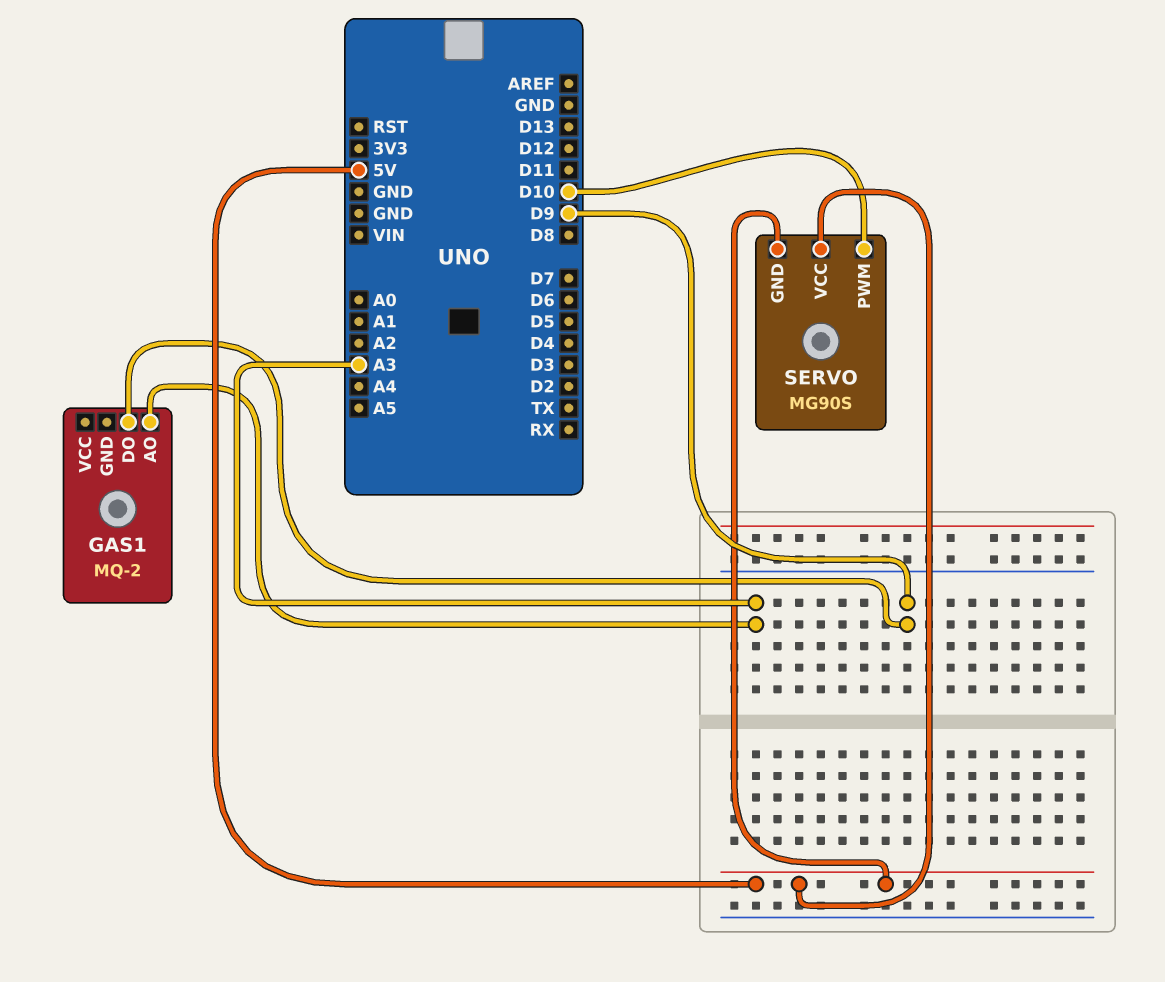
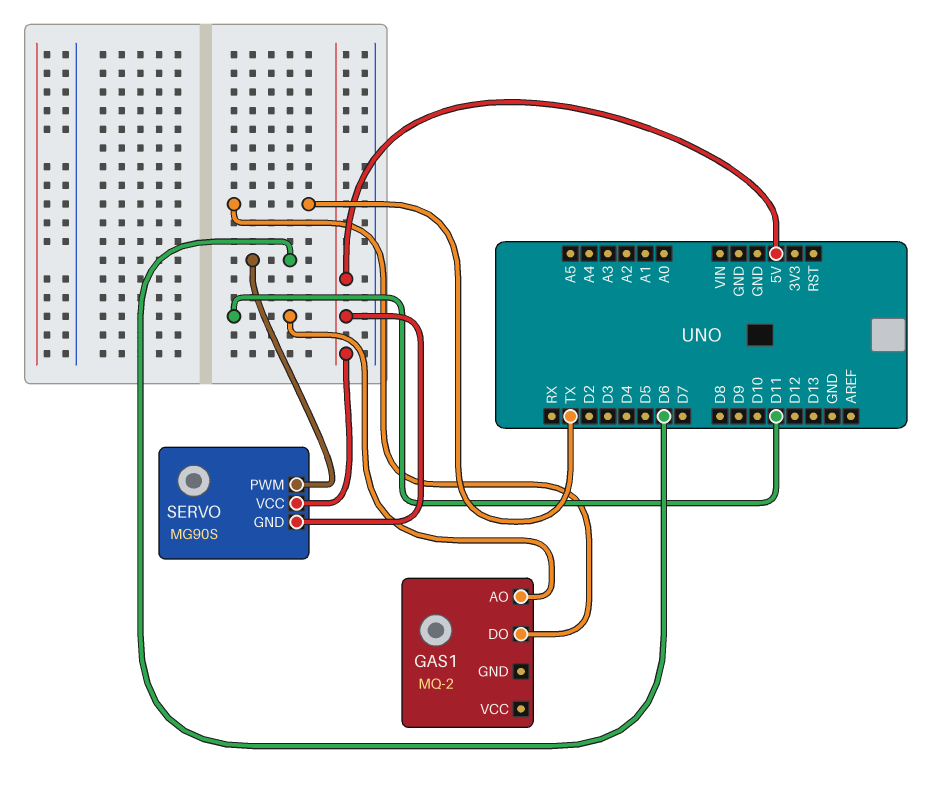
GAS1 pin AO: A3 -> D11
GAS1 pin DO: D9 -> TX
SERVO pin PWM: D10 -> D6

